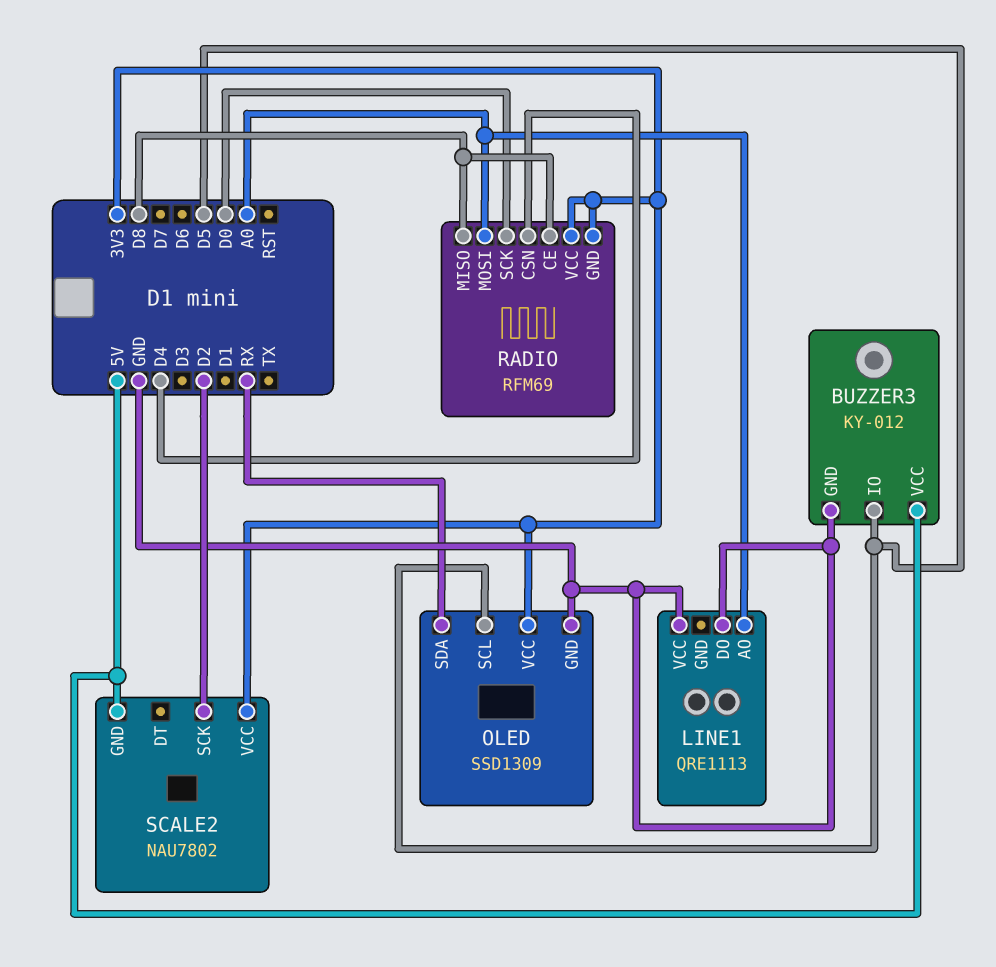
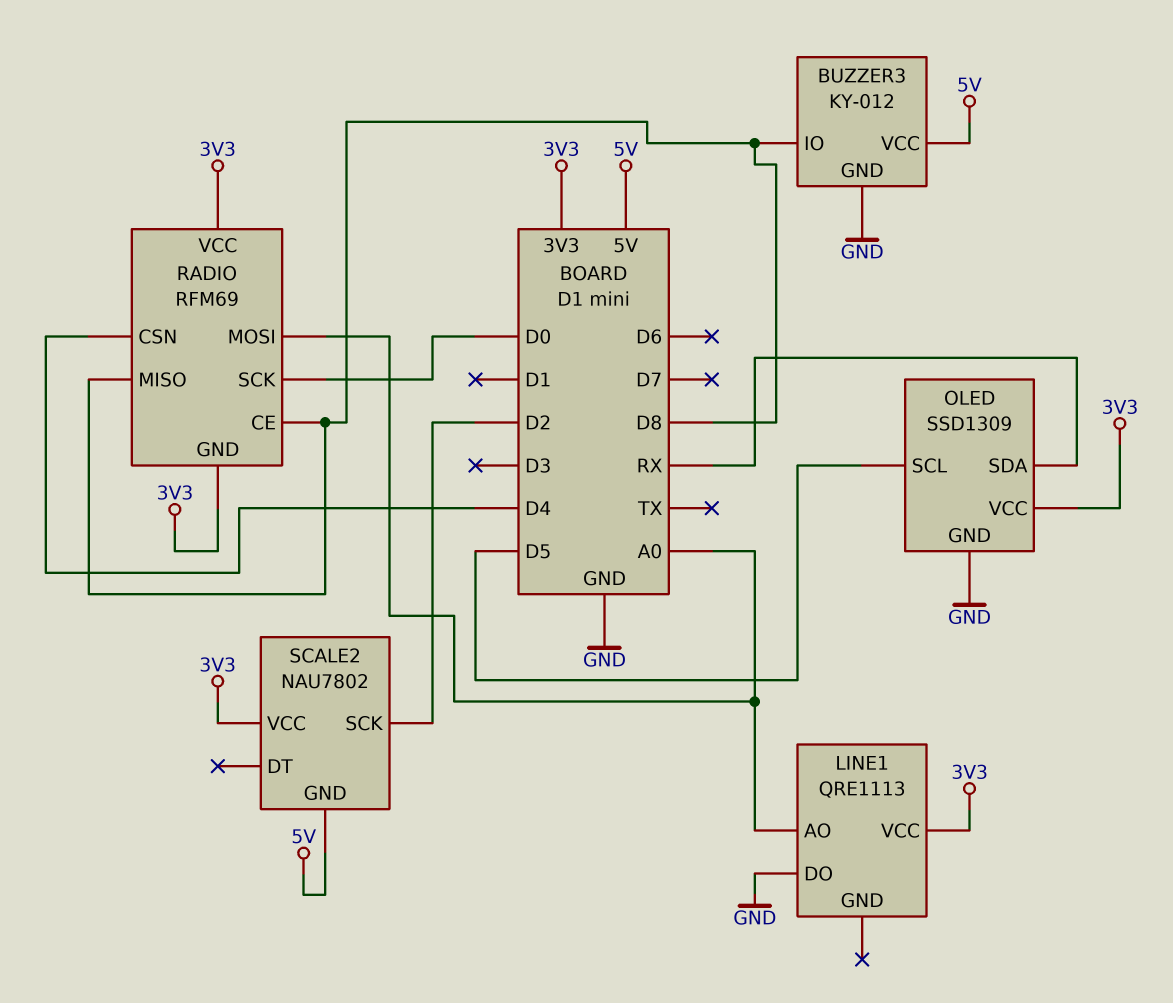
BUZZER3 pin IO: D5 -> D8
LINE1 pin VCC: GND -> 3V3

